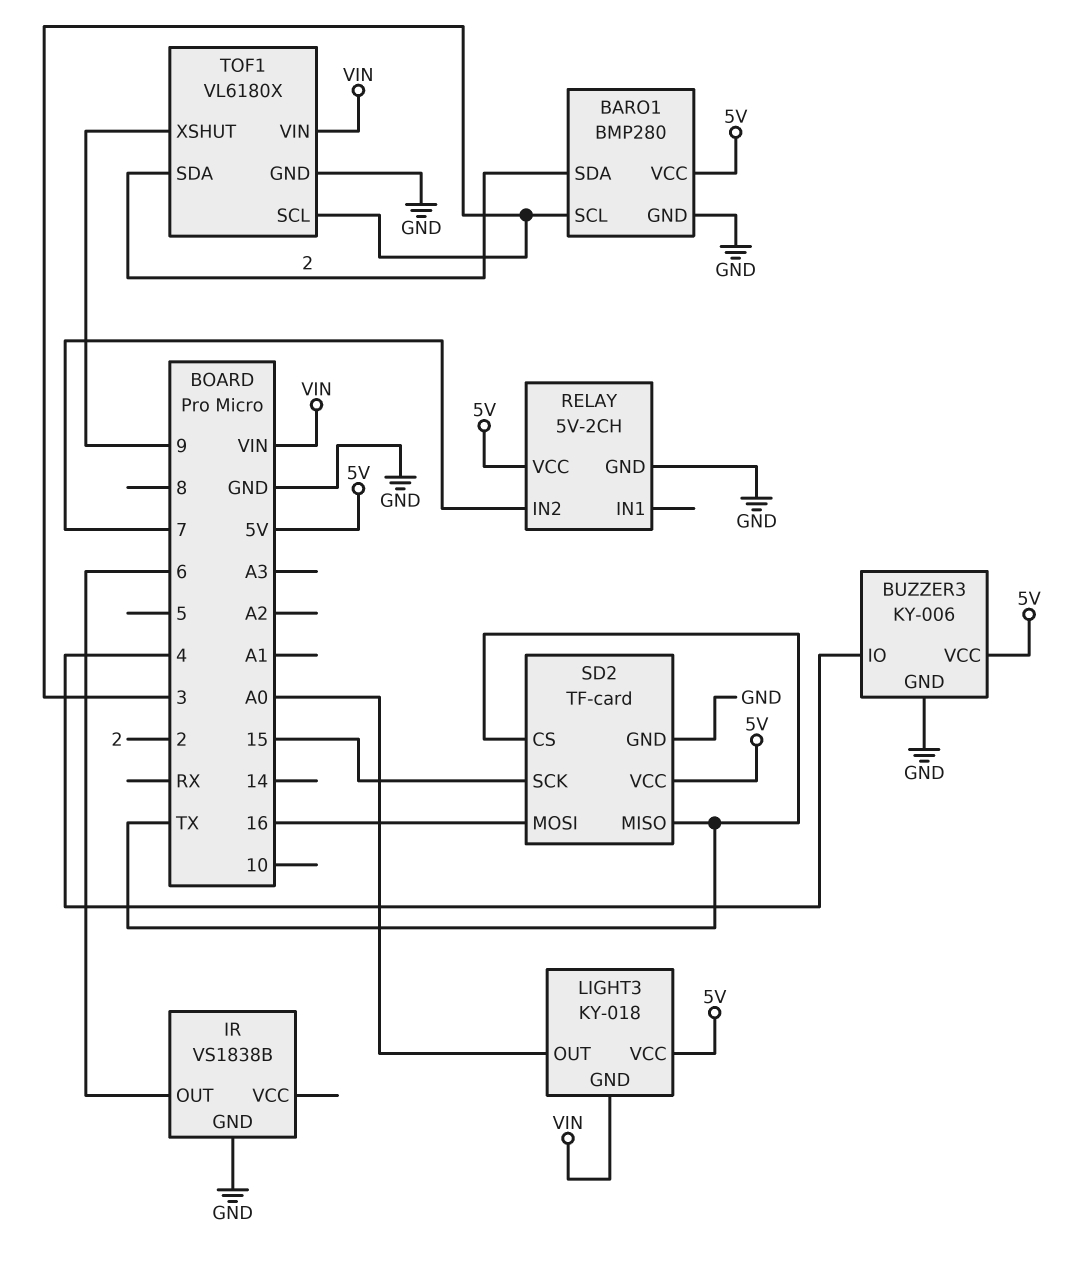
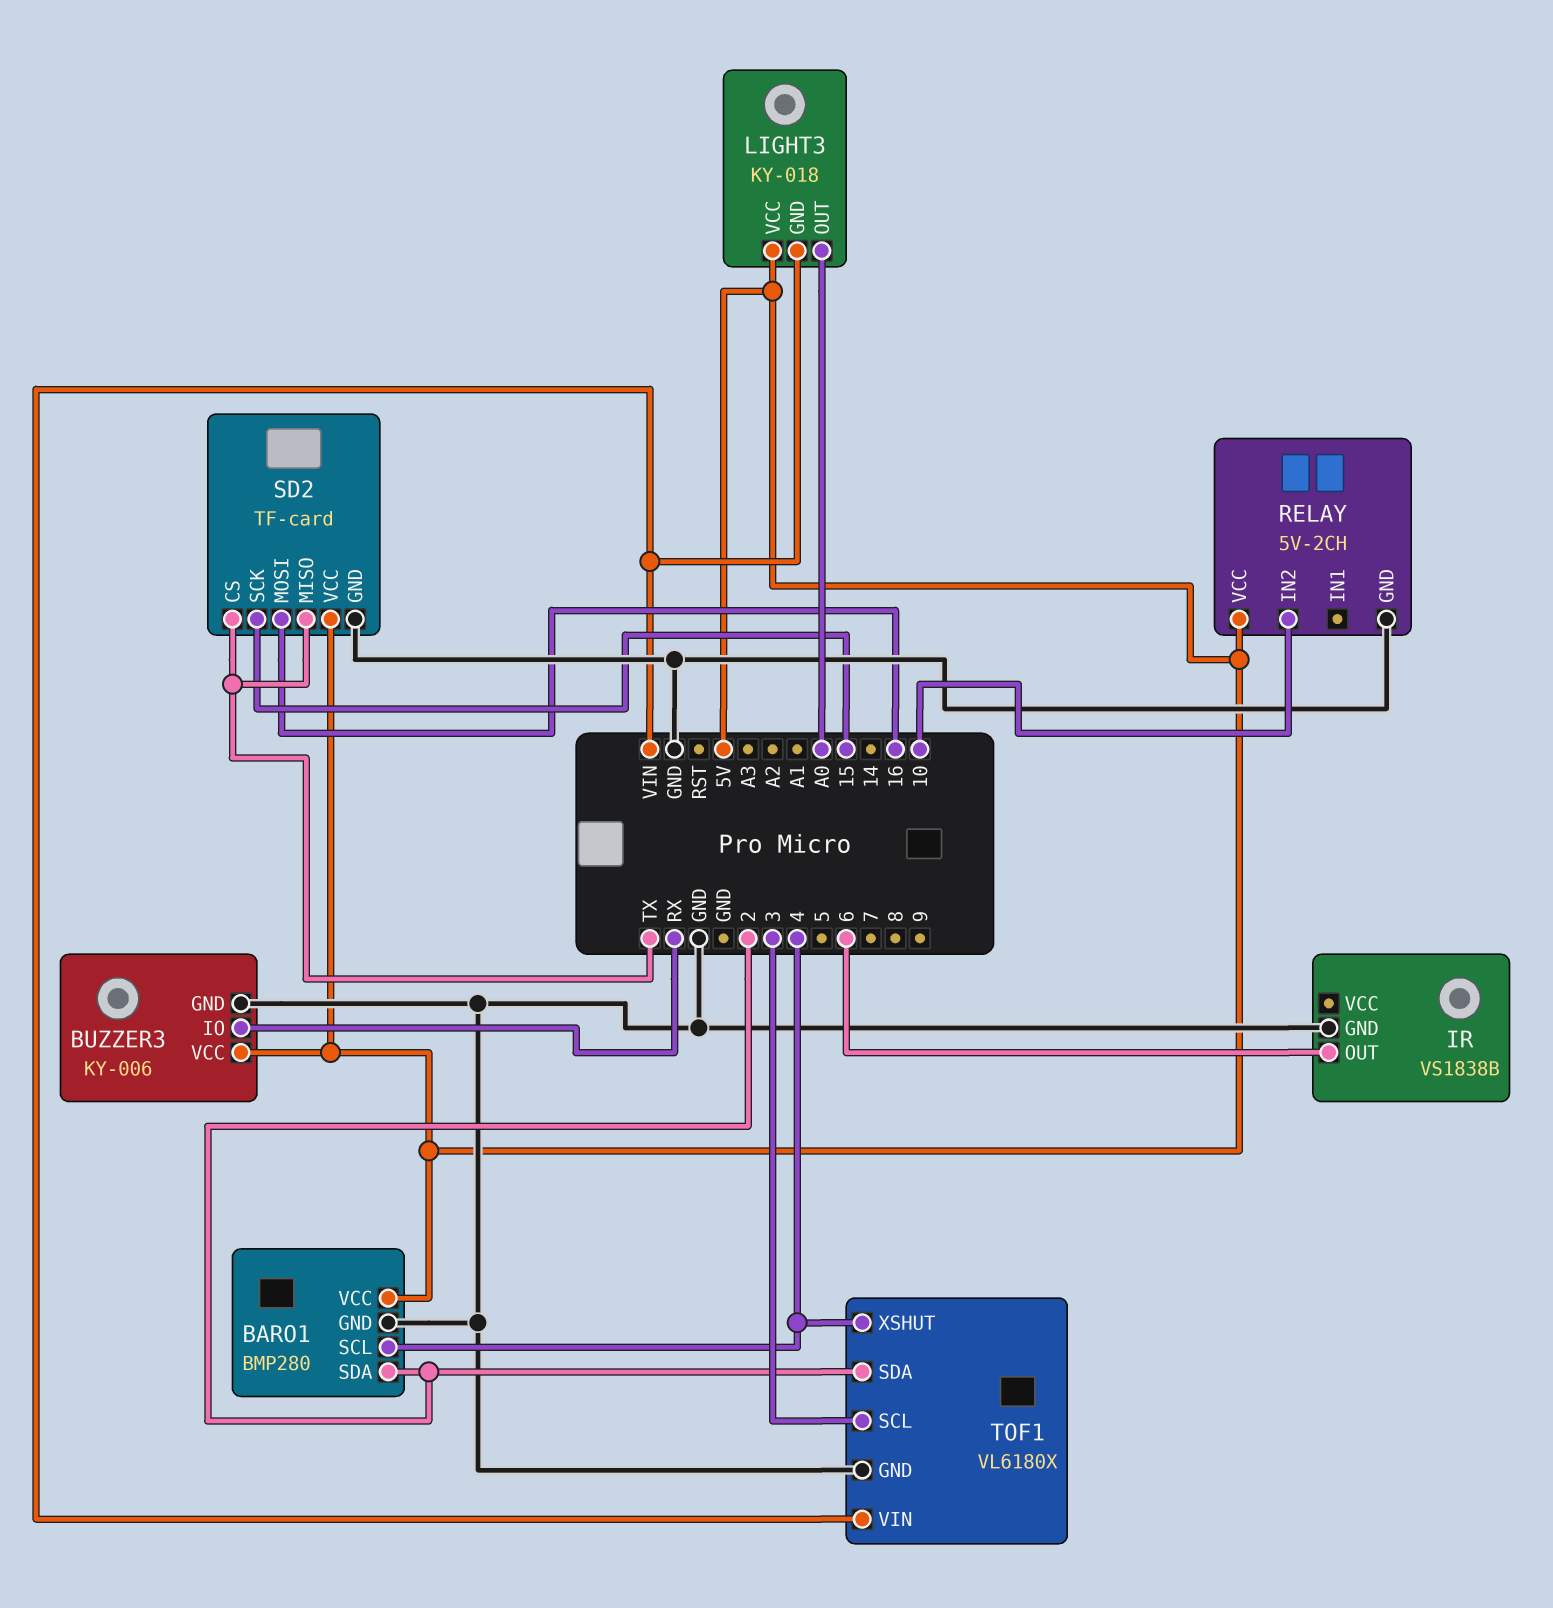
BARO1 pin SCL: 3 -> 4
BUZZER3 pin IO: 4 -> RX
RELAY pin IN2: 7 -> 10
TOF1 pin XSHUT: 9 -> 4

